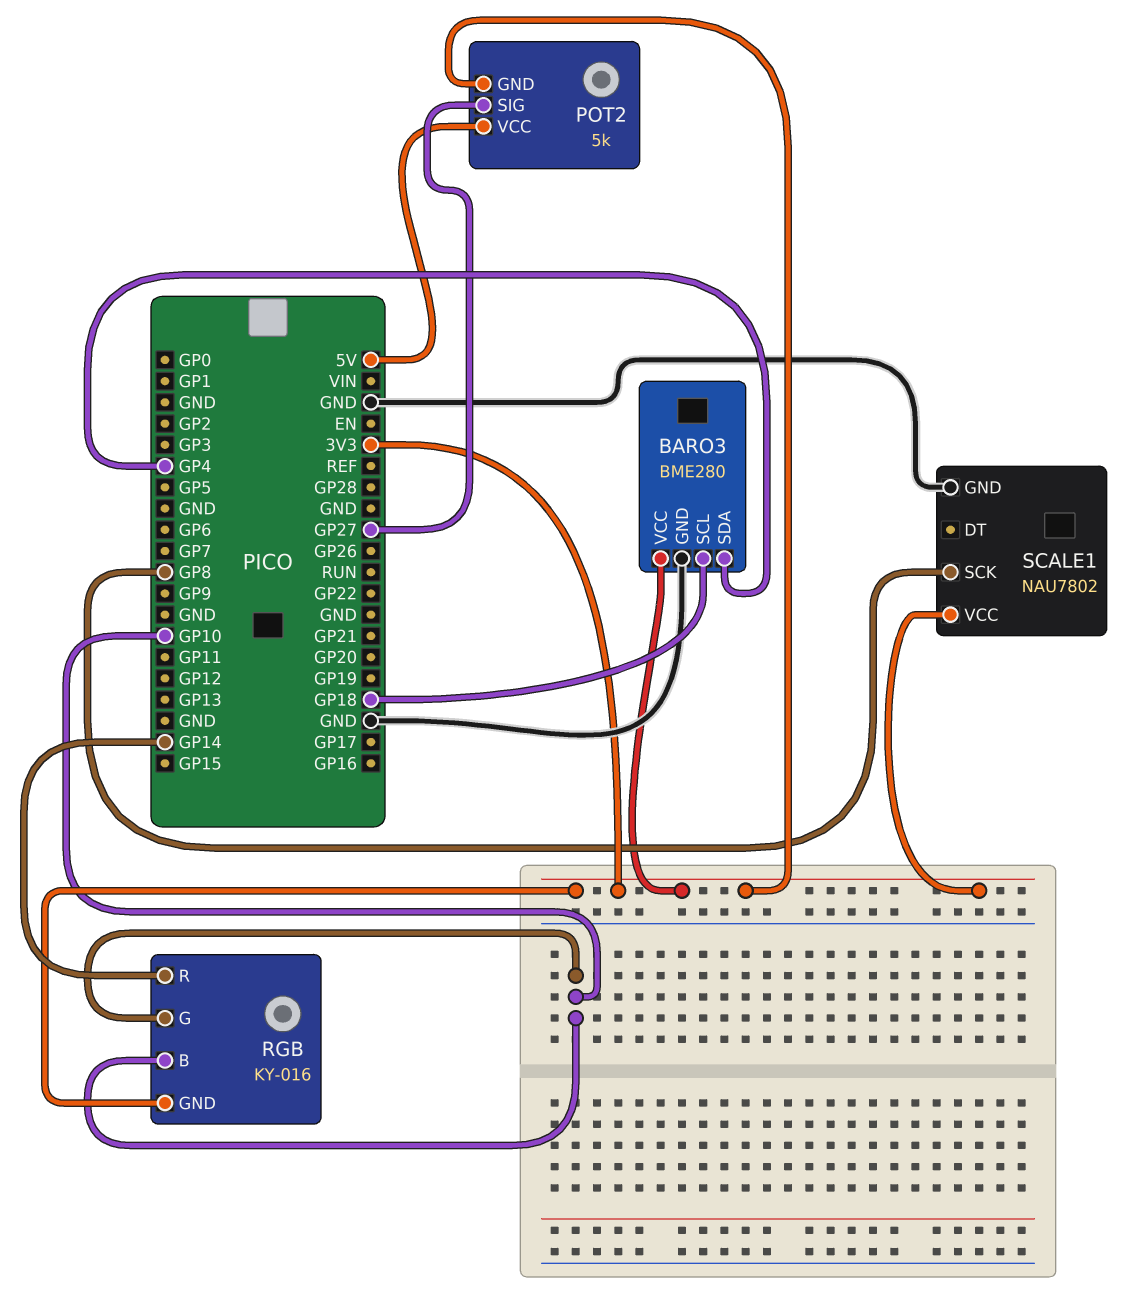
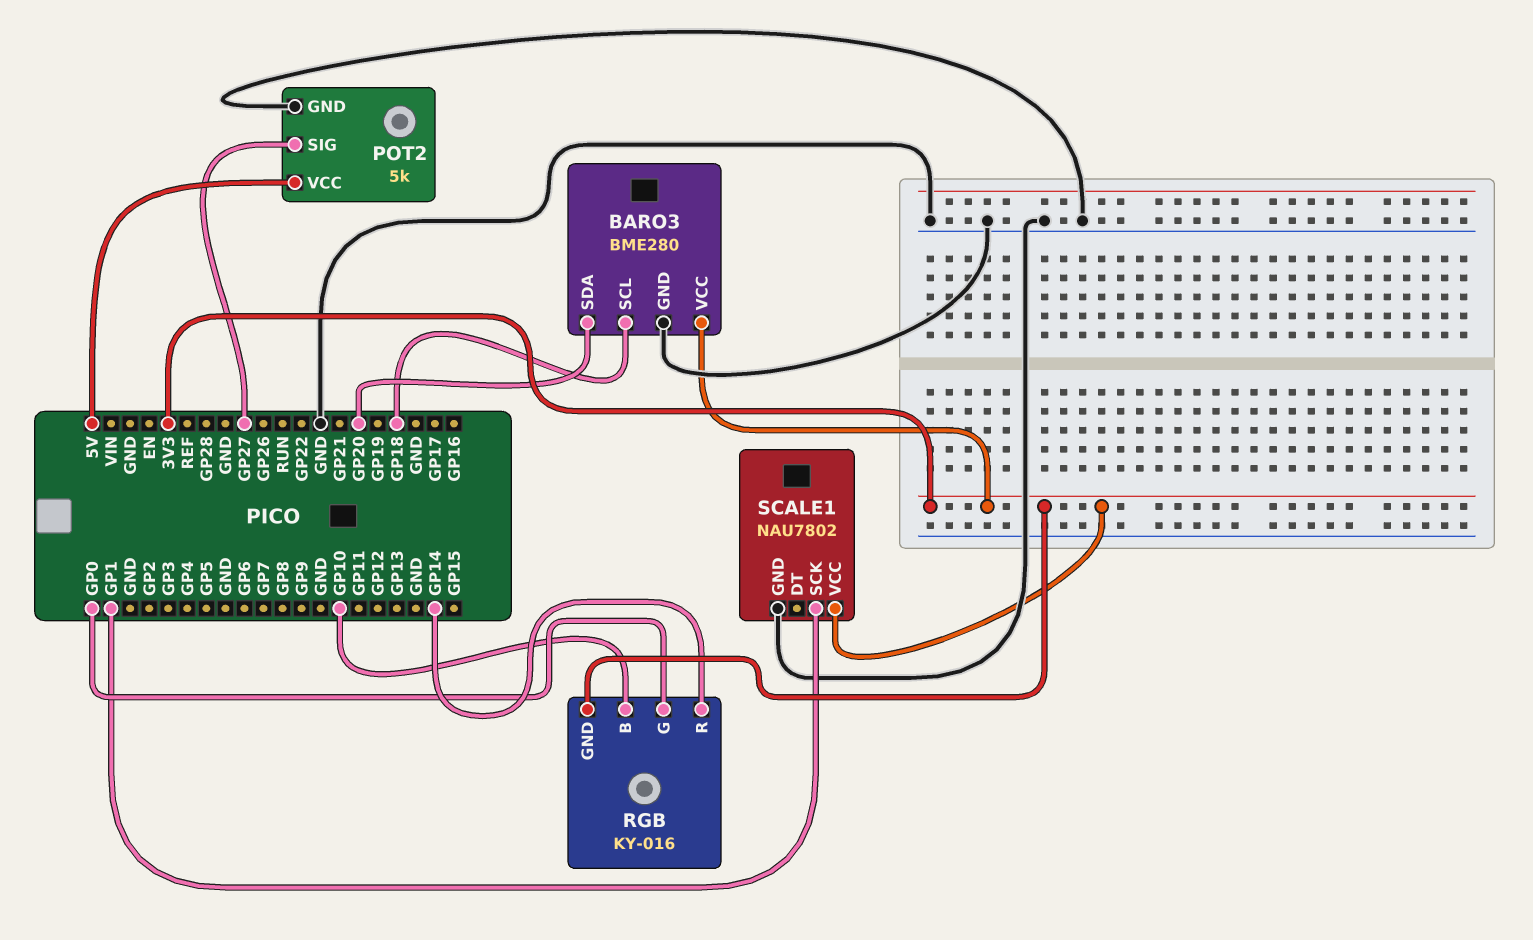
BARO3 pin SDA: GP4 -> GP20
POT2 pin GND: 3V3 -> GND
RGB pin G: GP10 -> GP0
SCALE1 pin SCK: GP8 -> GP1

